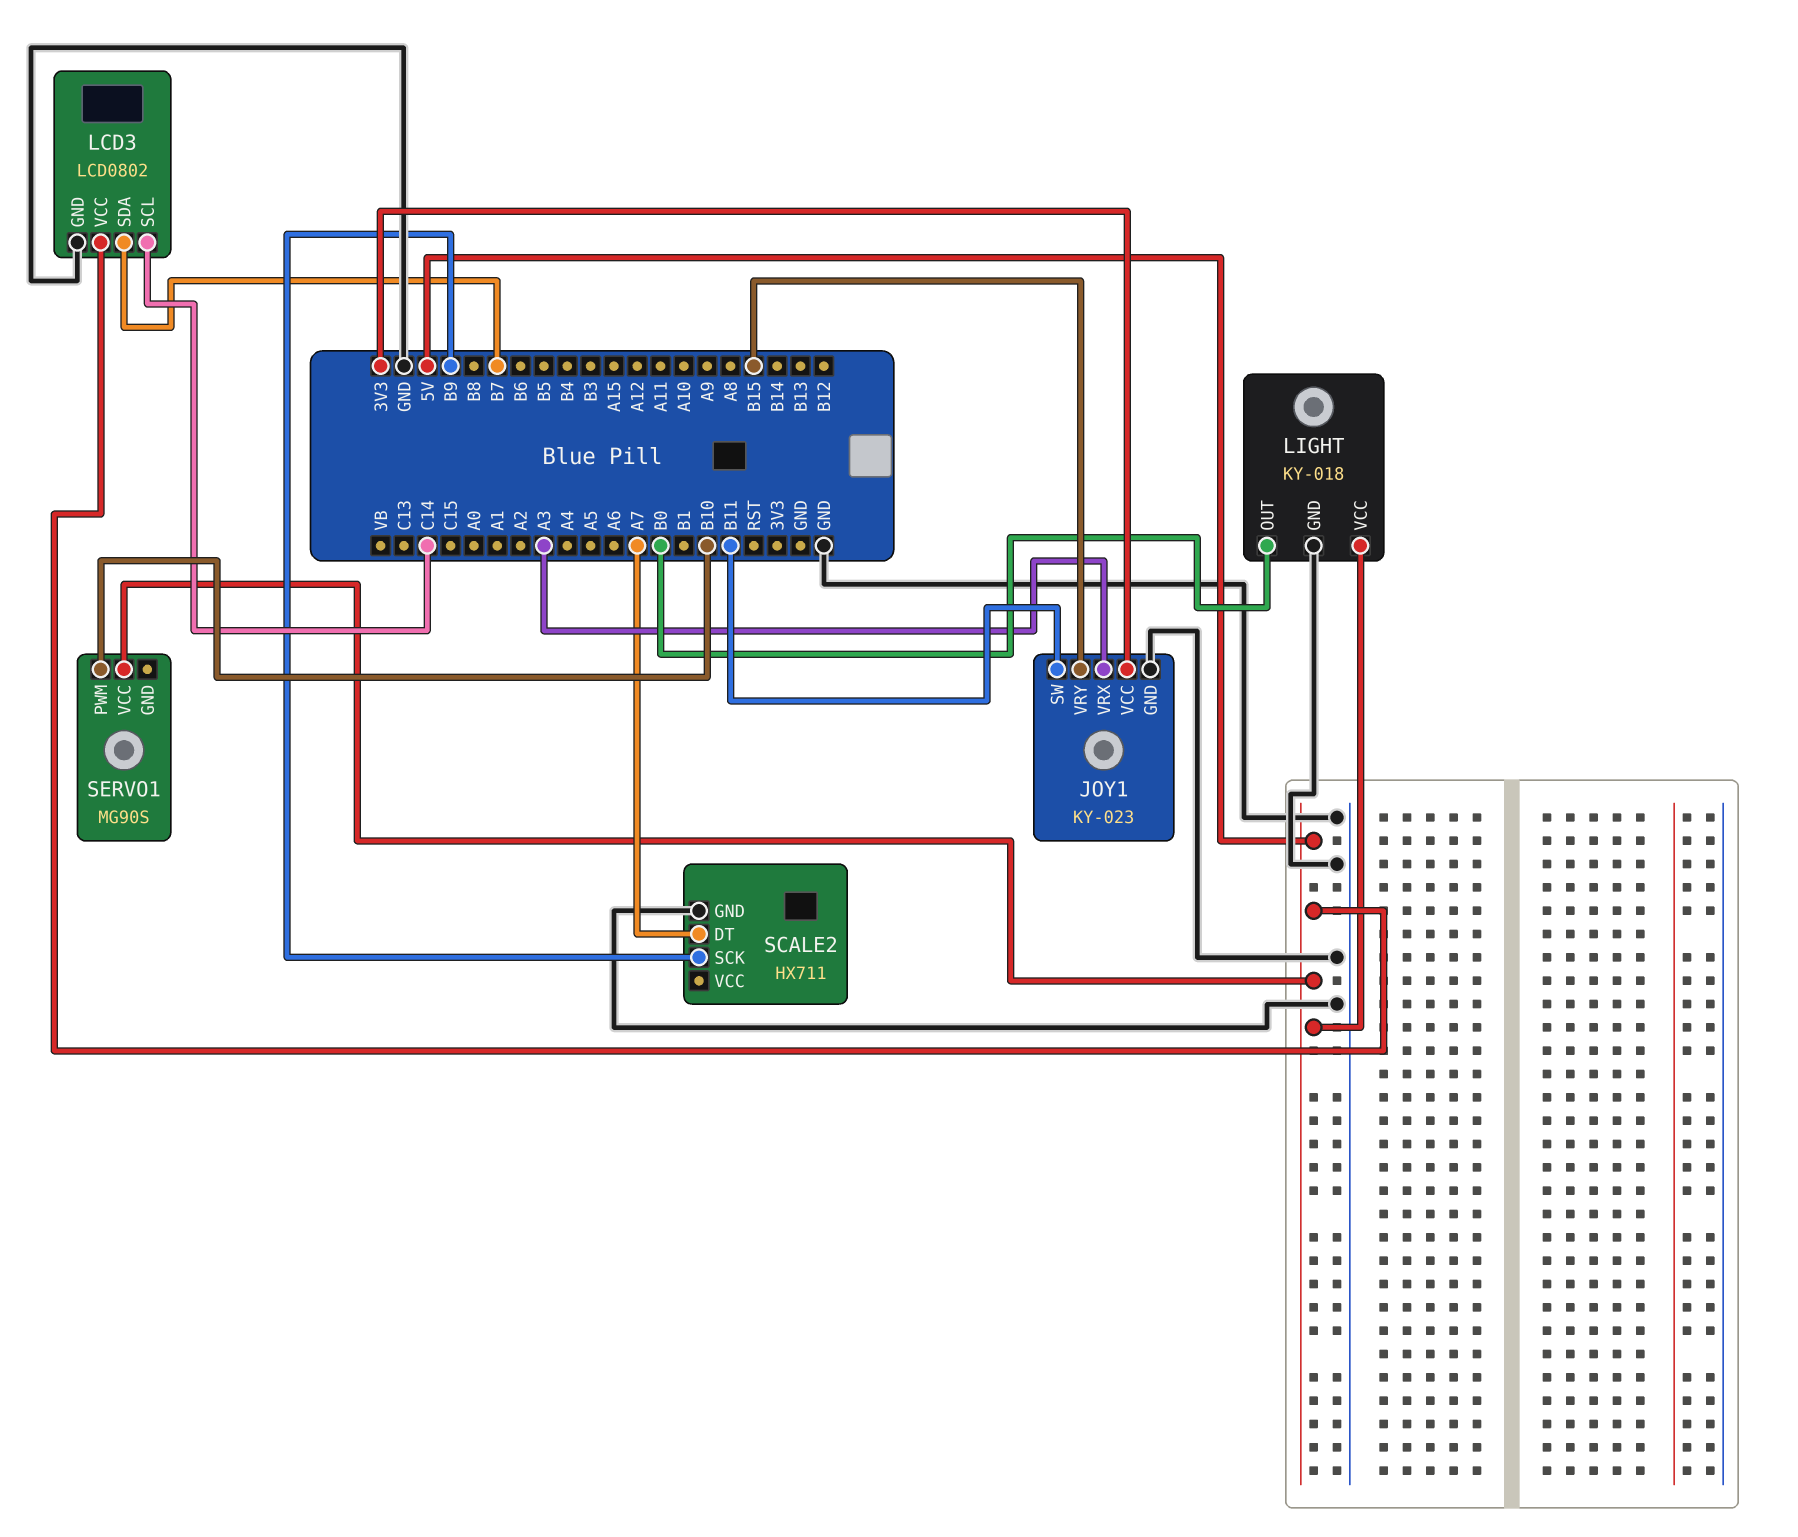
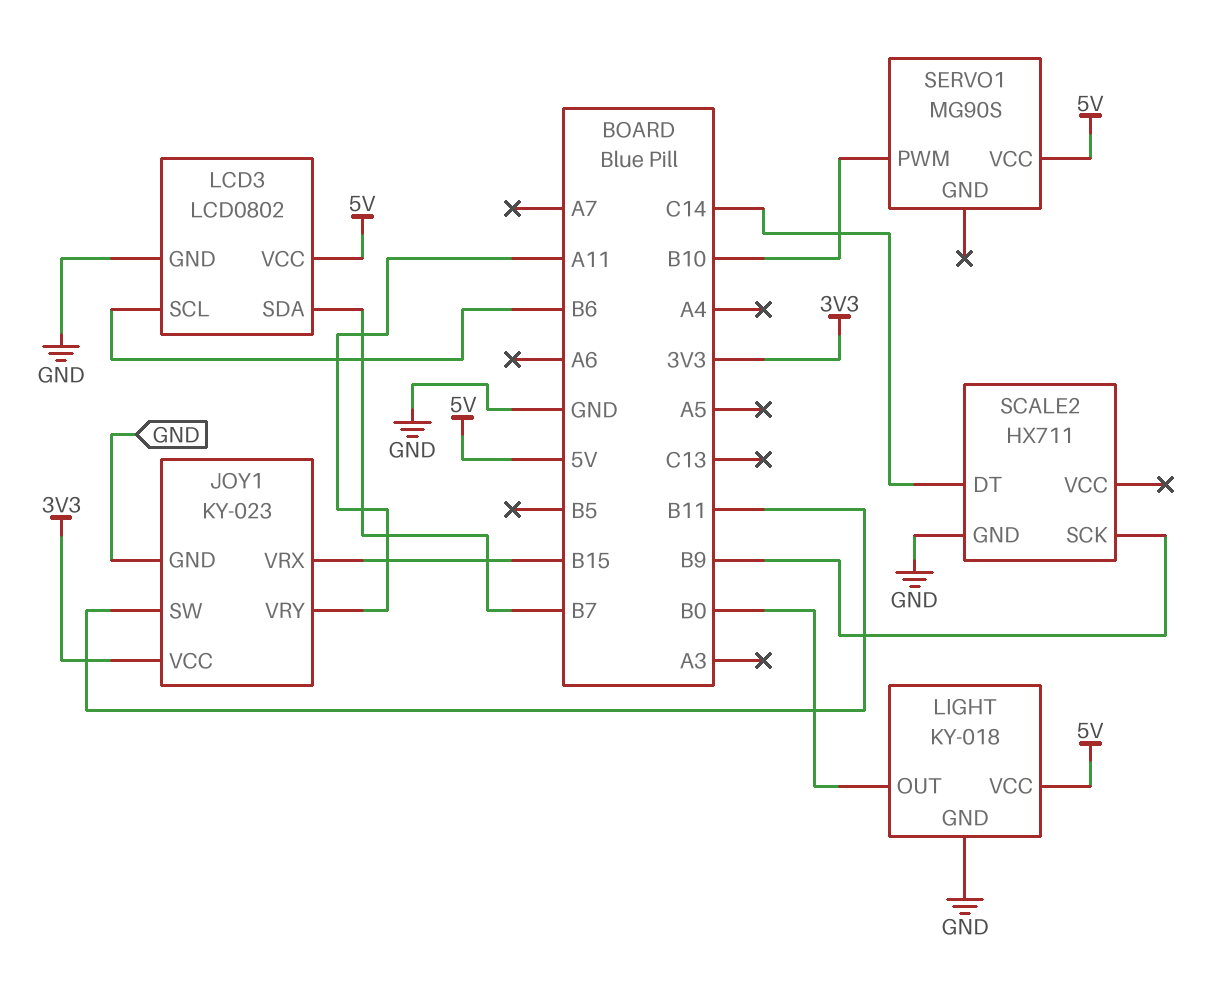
JOY1 pin VRX: A3 -> B15
JOY1 pin VRY: B15 -> A11
LCD3 pin SCL: C14 -> B6
SCALE2 pin DT: A7 -> C14

